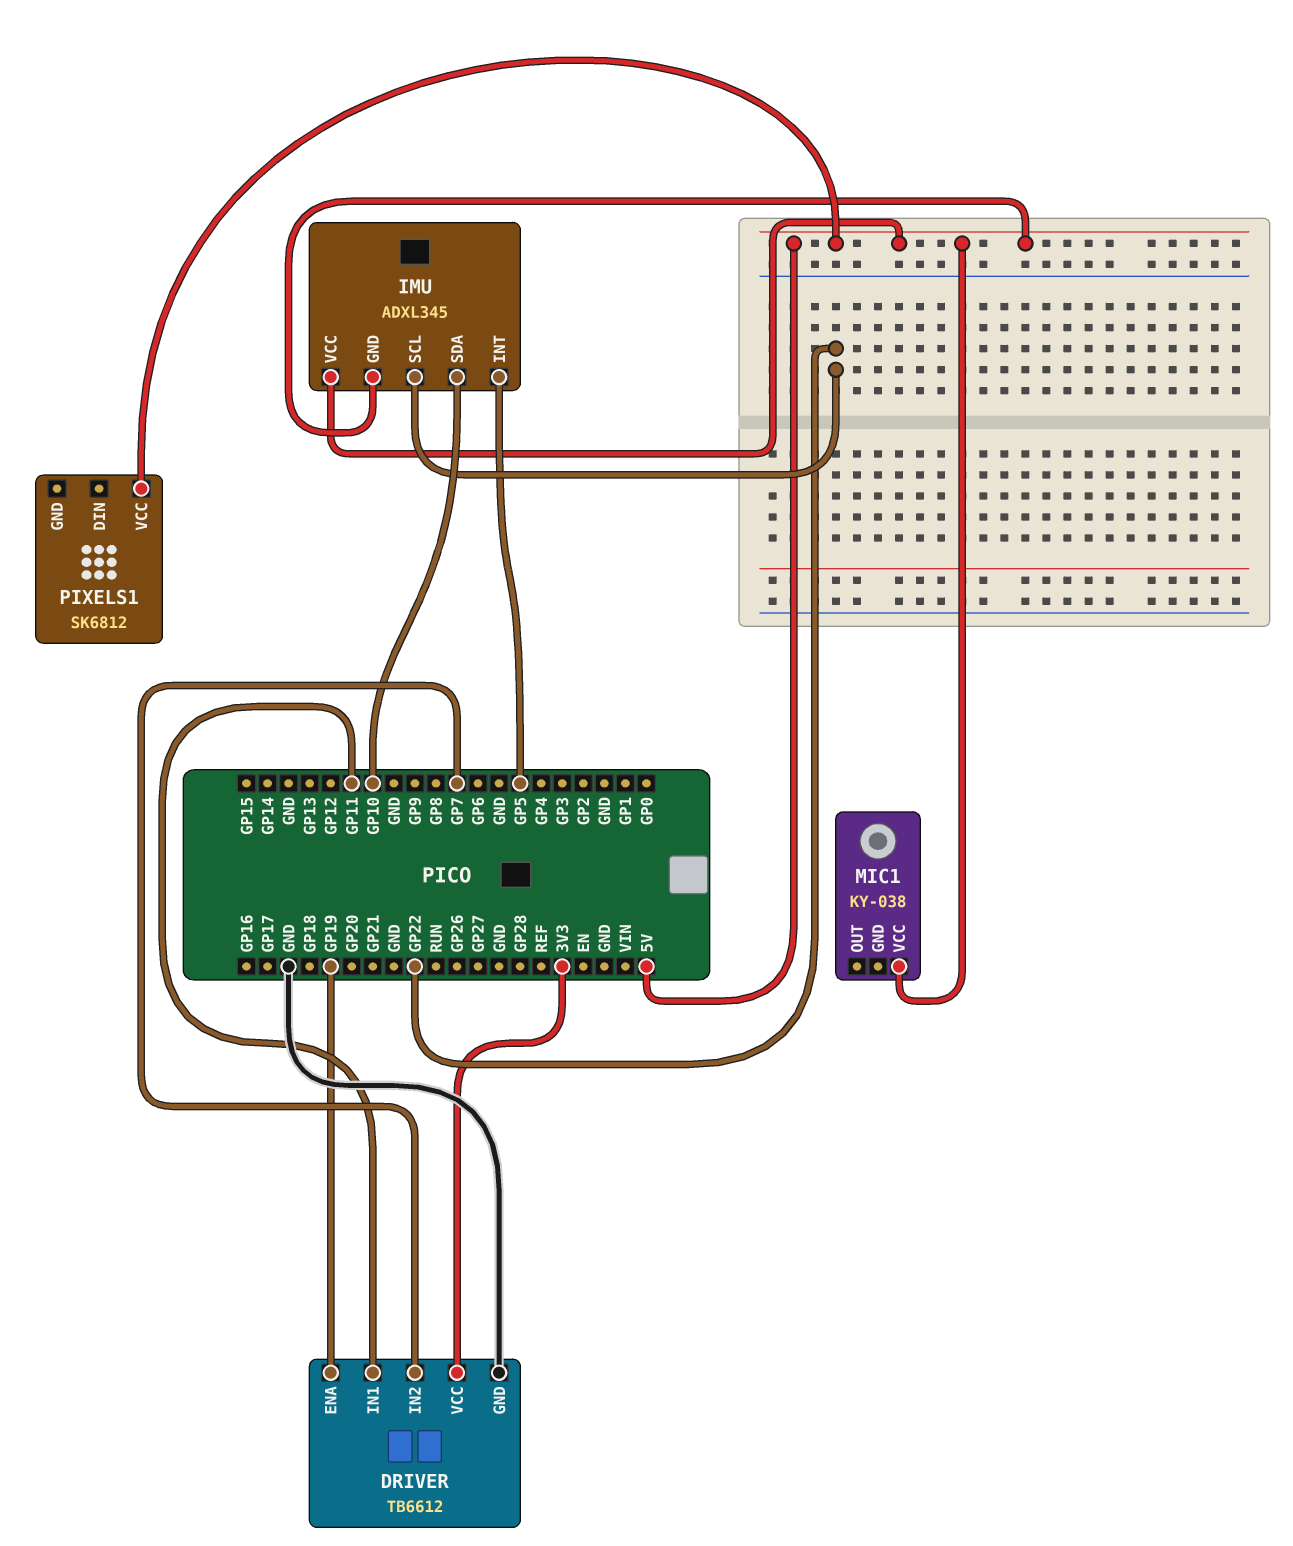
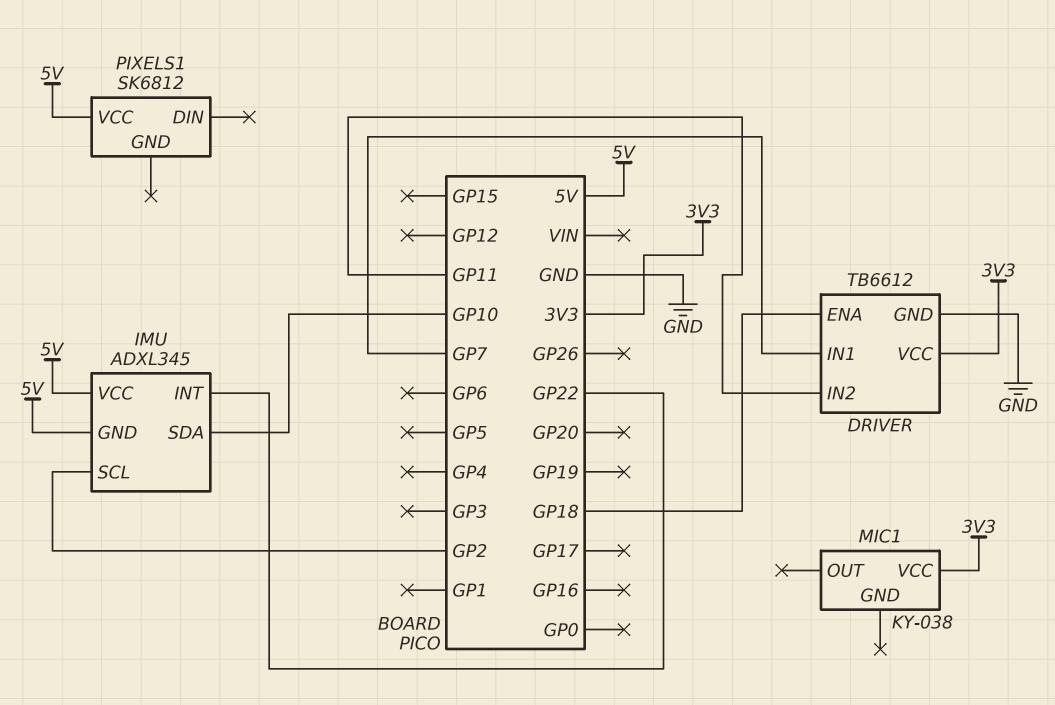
DRIVER pin ENA: GP19 -> GP18
DRIVER pin IN1: GP11 -> GP7
DRIVER pin IN2: GP7 -> GP11
IMU pin INT: GP5 -> GP22
IMU pin SCL: GP22 -> GP2
MIC1 pin VCC: 5V -> 3V3

